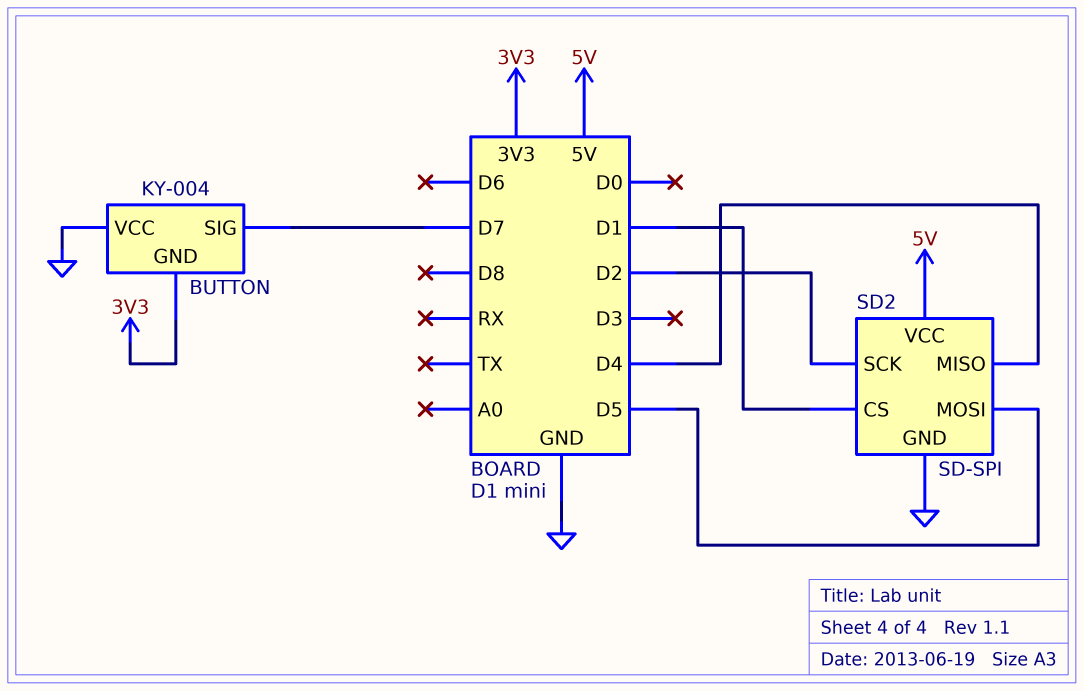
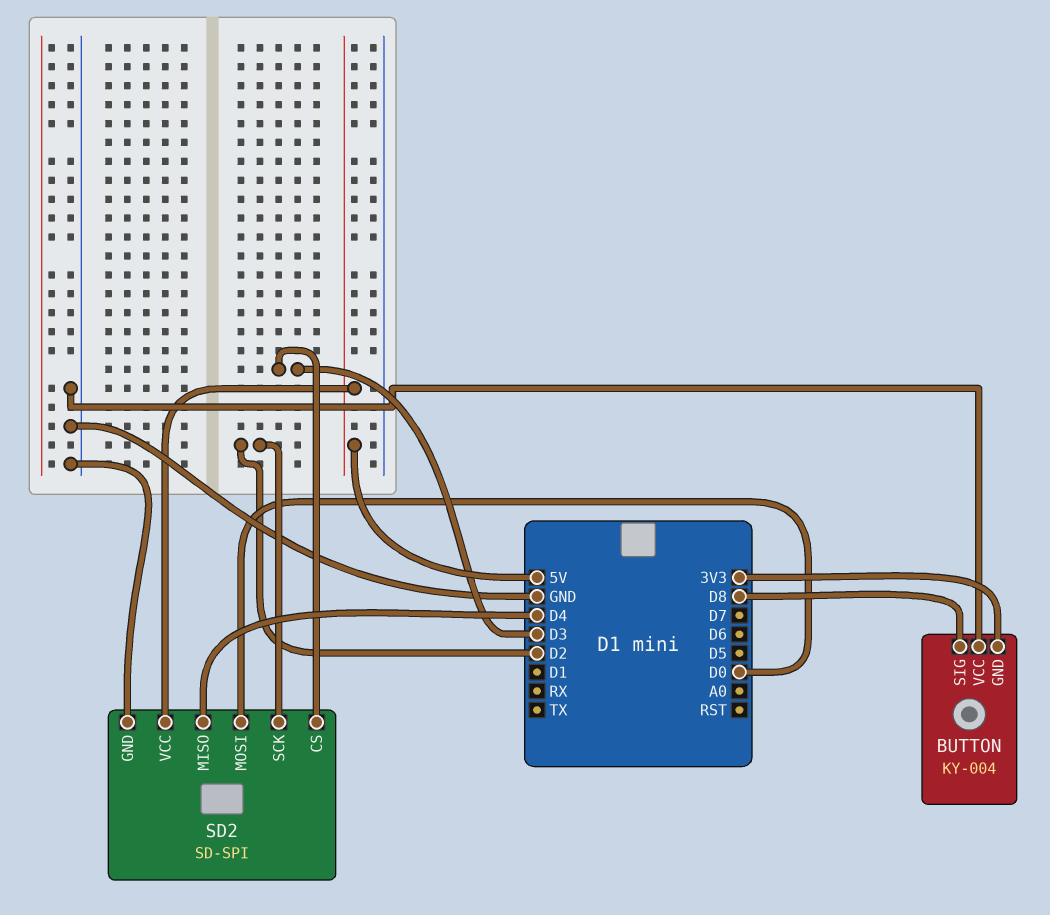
BUTTON pin SIG: D7 -> D8
SD2 pin CS: D1 -> D3
SD2 pin MOSI: D5 -> D0

